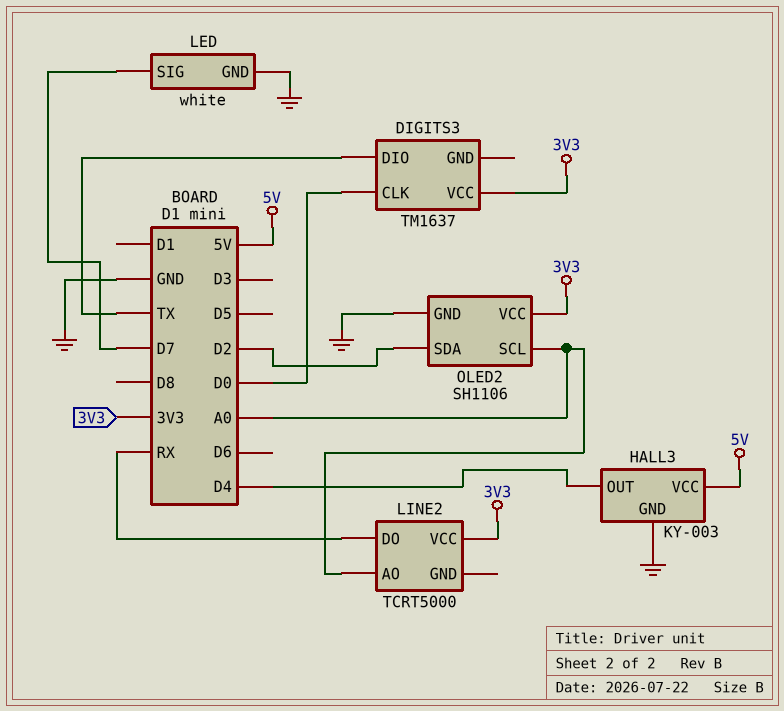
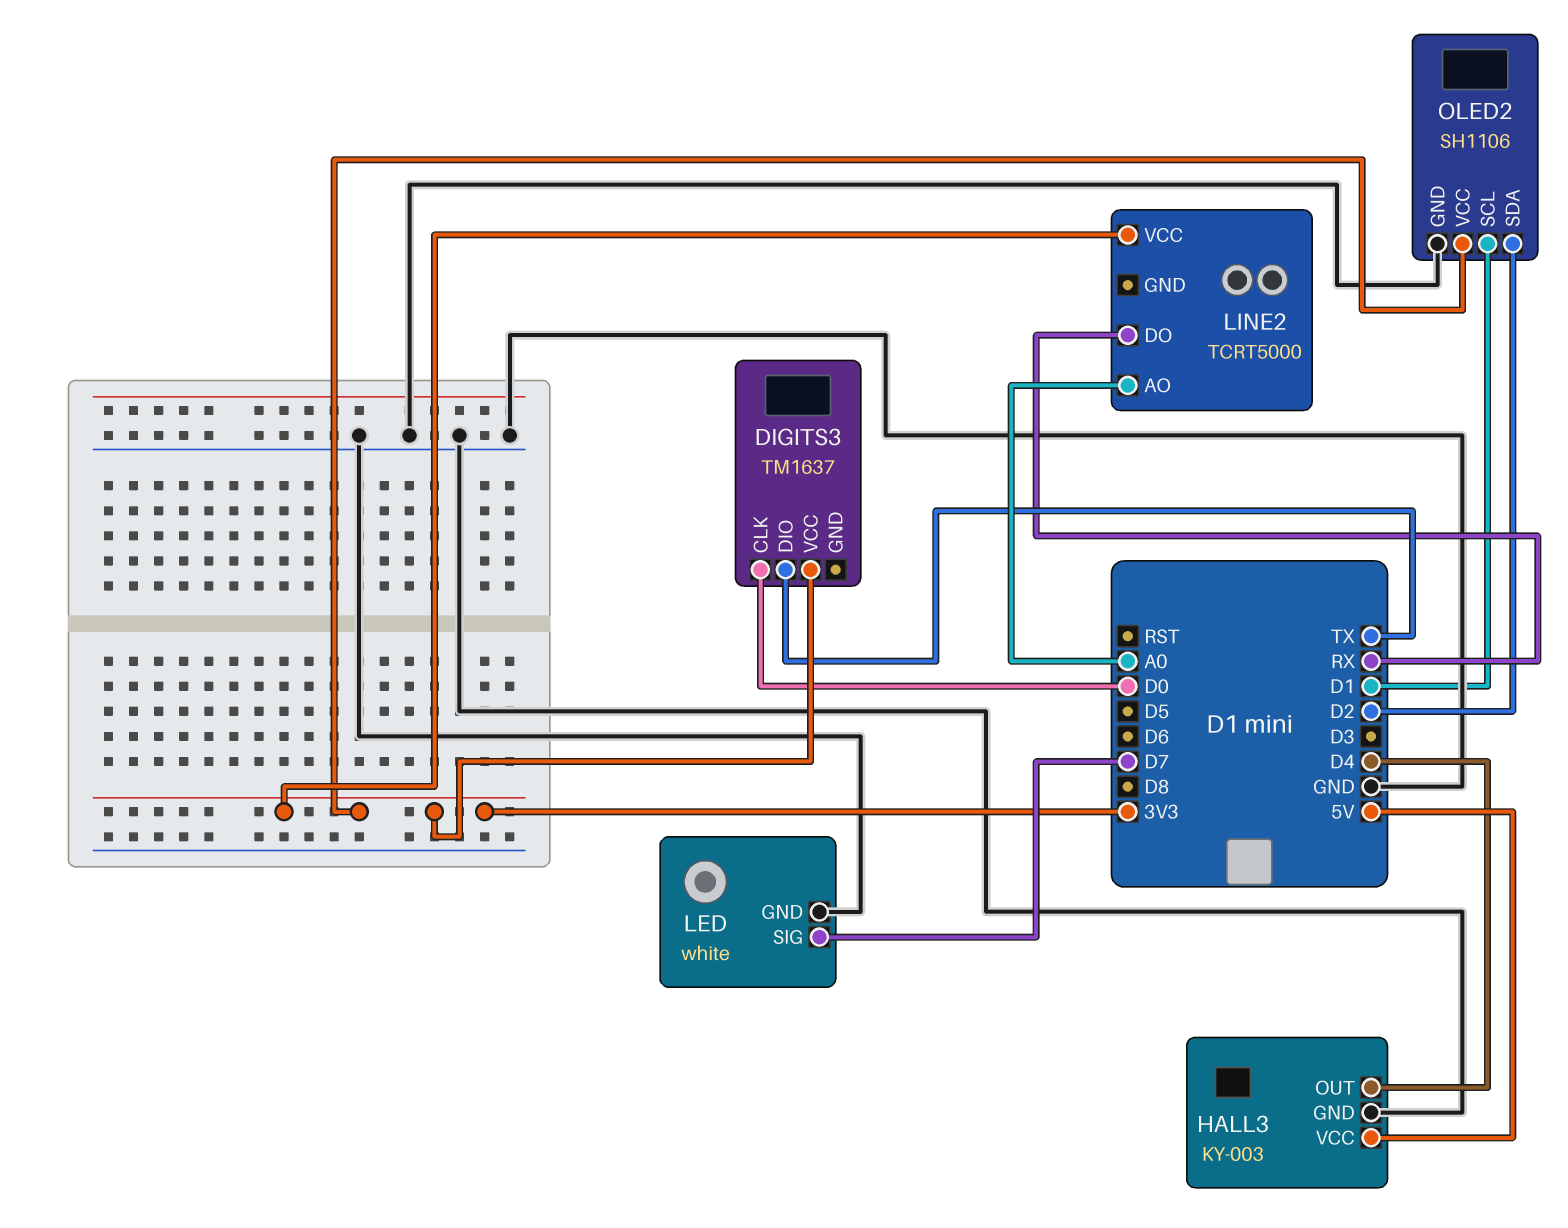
OLED2 pin SCL: A0 -> D1

